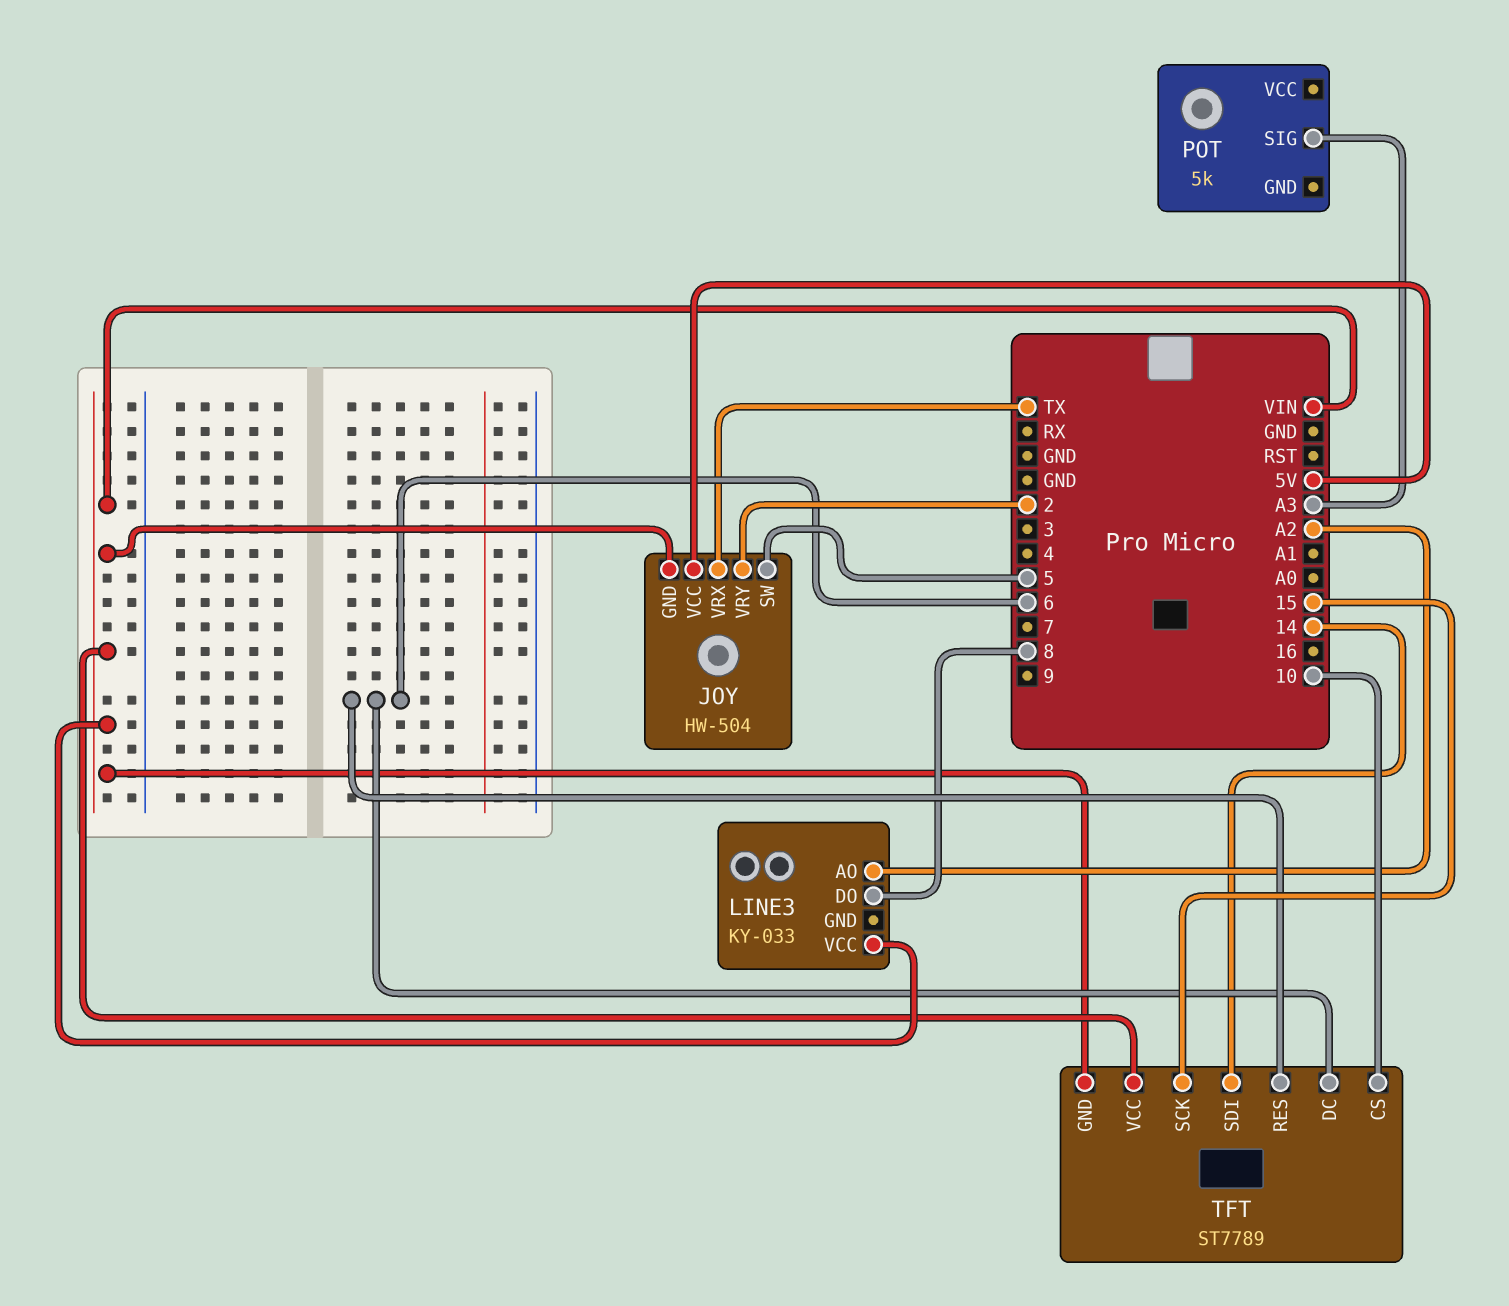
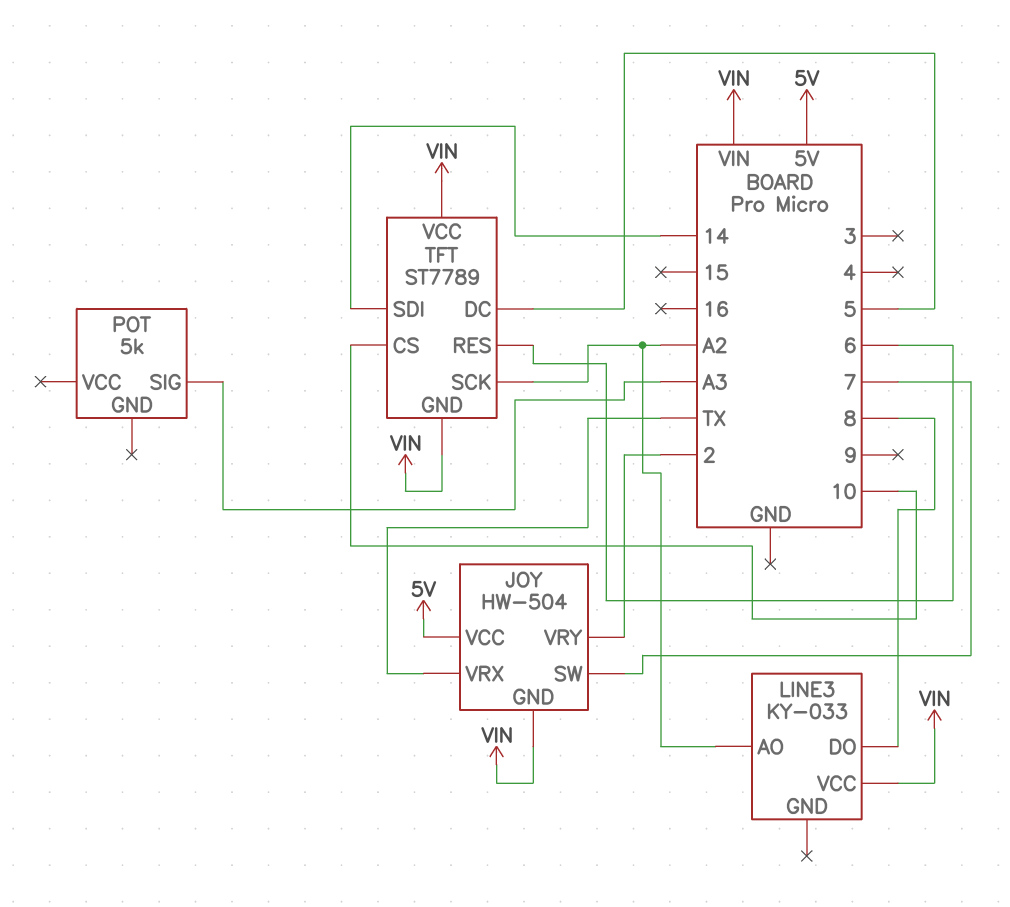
JOY pin SW: 5 -> 7
TFT pin DC: 6 -> 5
TFT pin SCK: 15 -> A2

